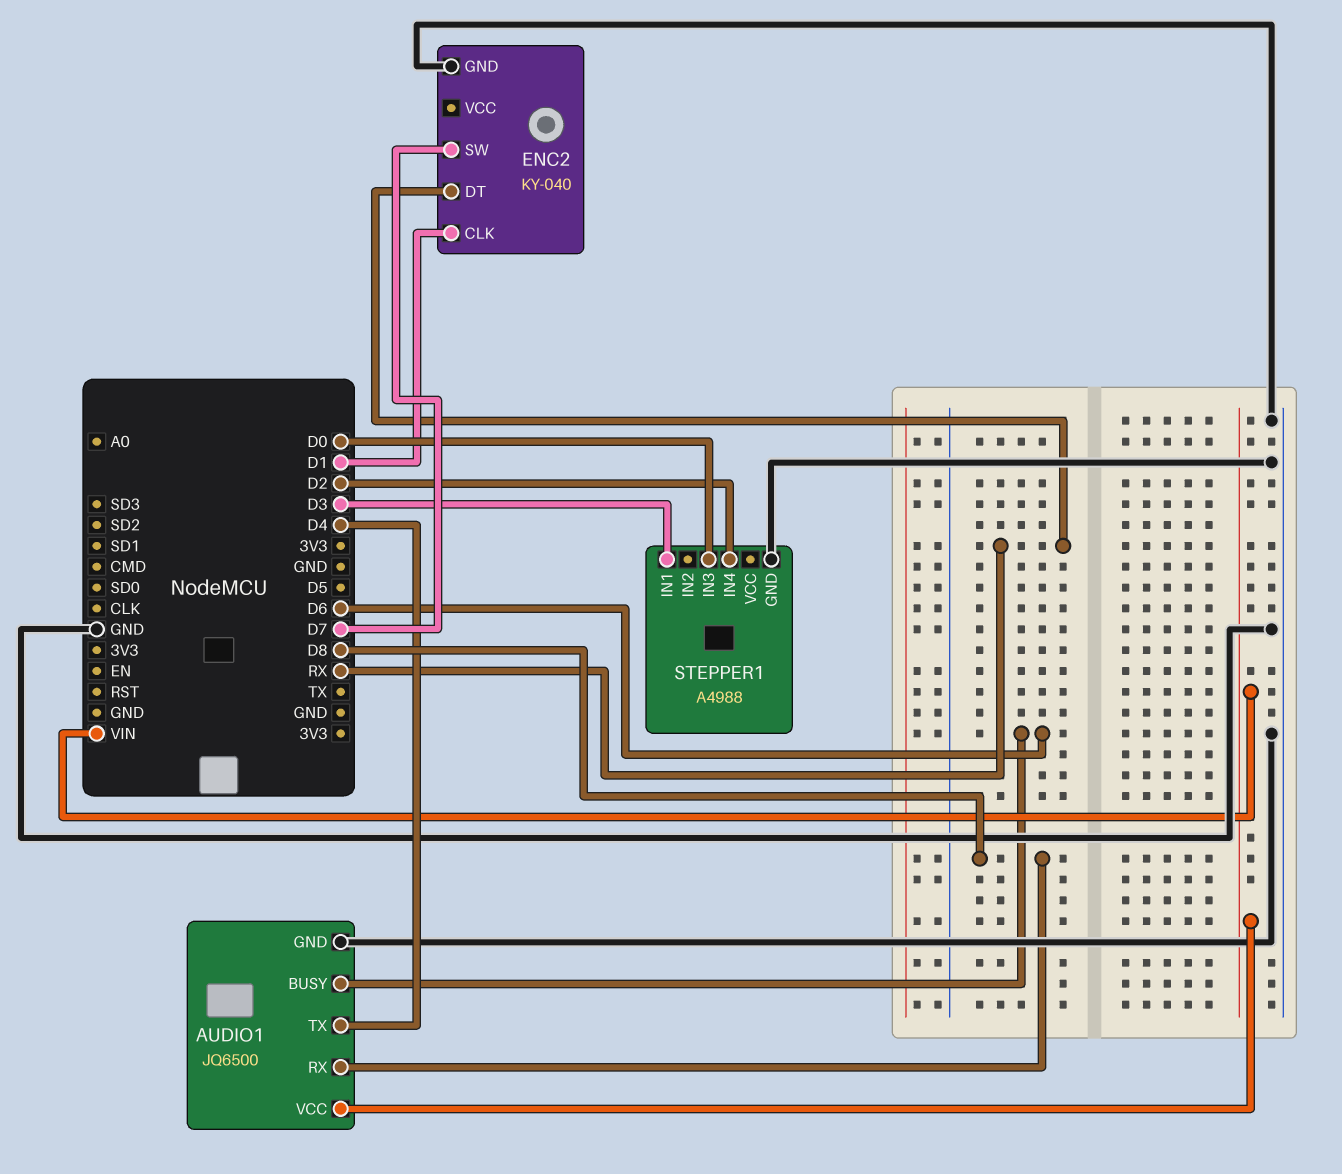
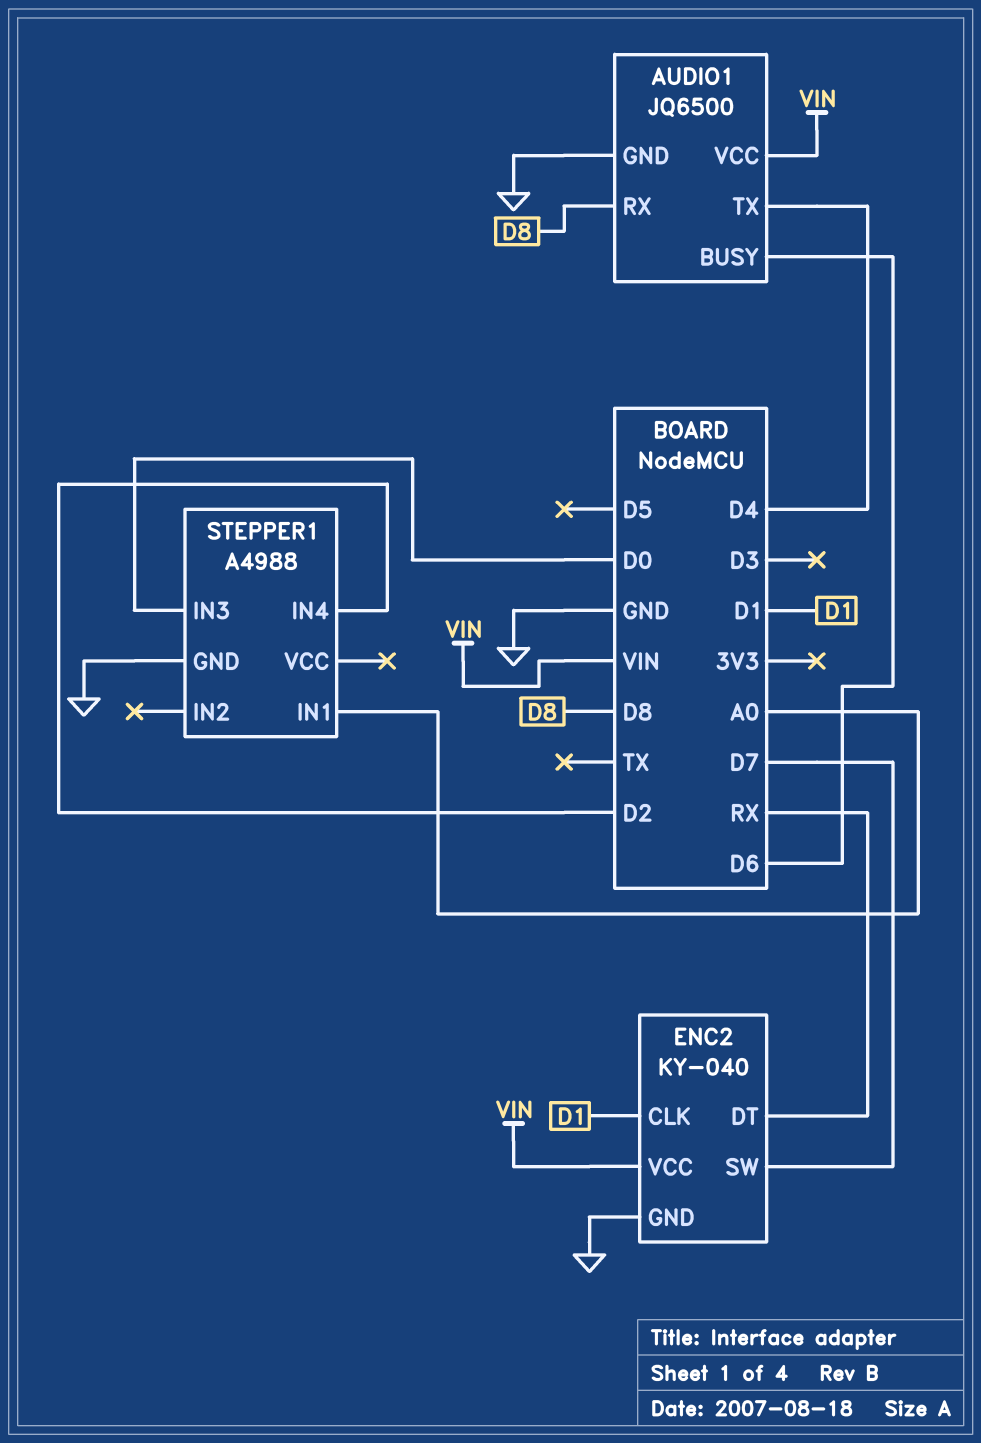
ENC2 pin VCC: none -> VIN
STEPPER1 pin IN1: D3 -> A0

